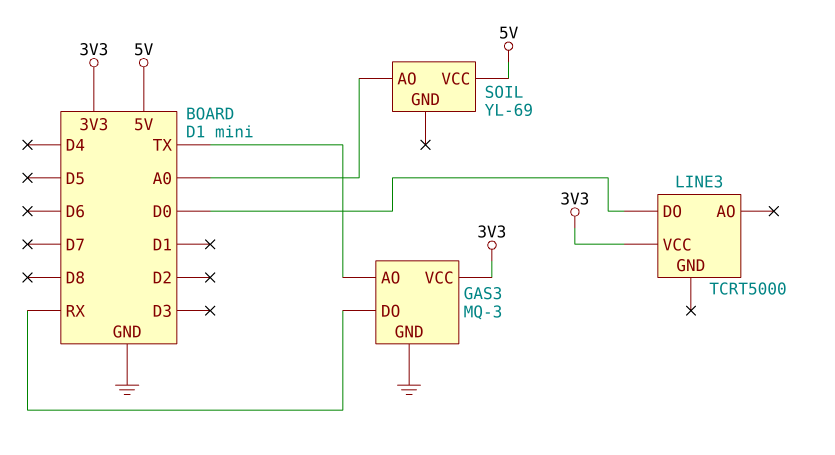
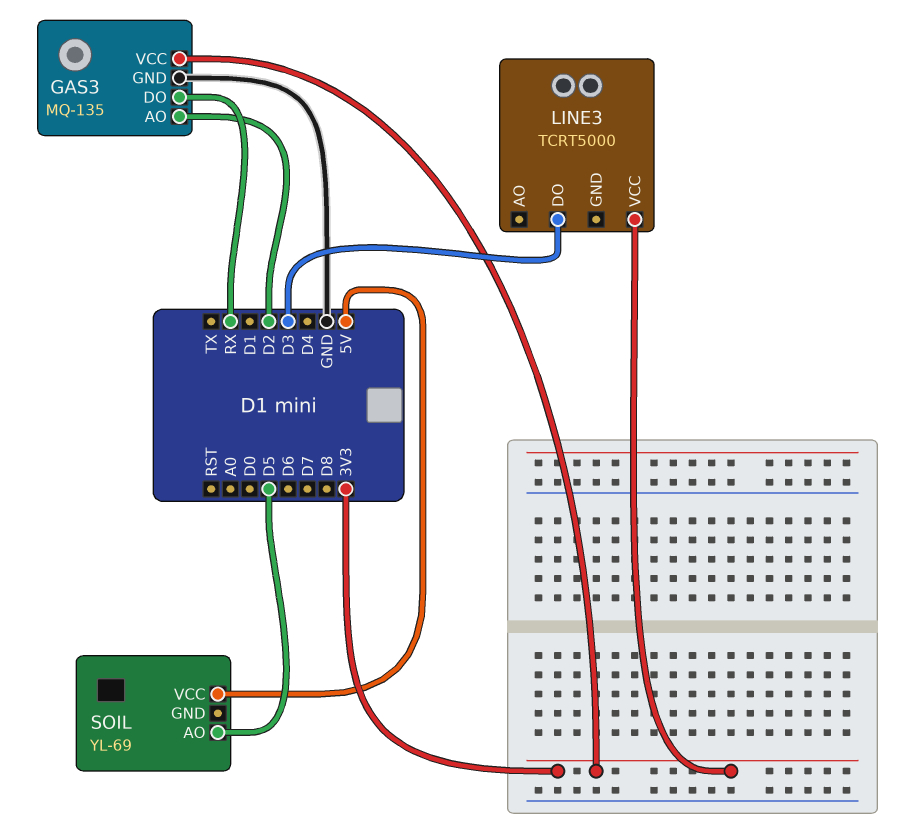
GAS3: MQ-3 -> MQ-135
GAS3 pin AO: TX -> D2
LINE3 pin DO: D0 -> D3
SOIL pin AO: A0 -> D5

